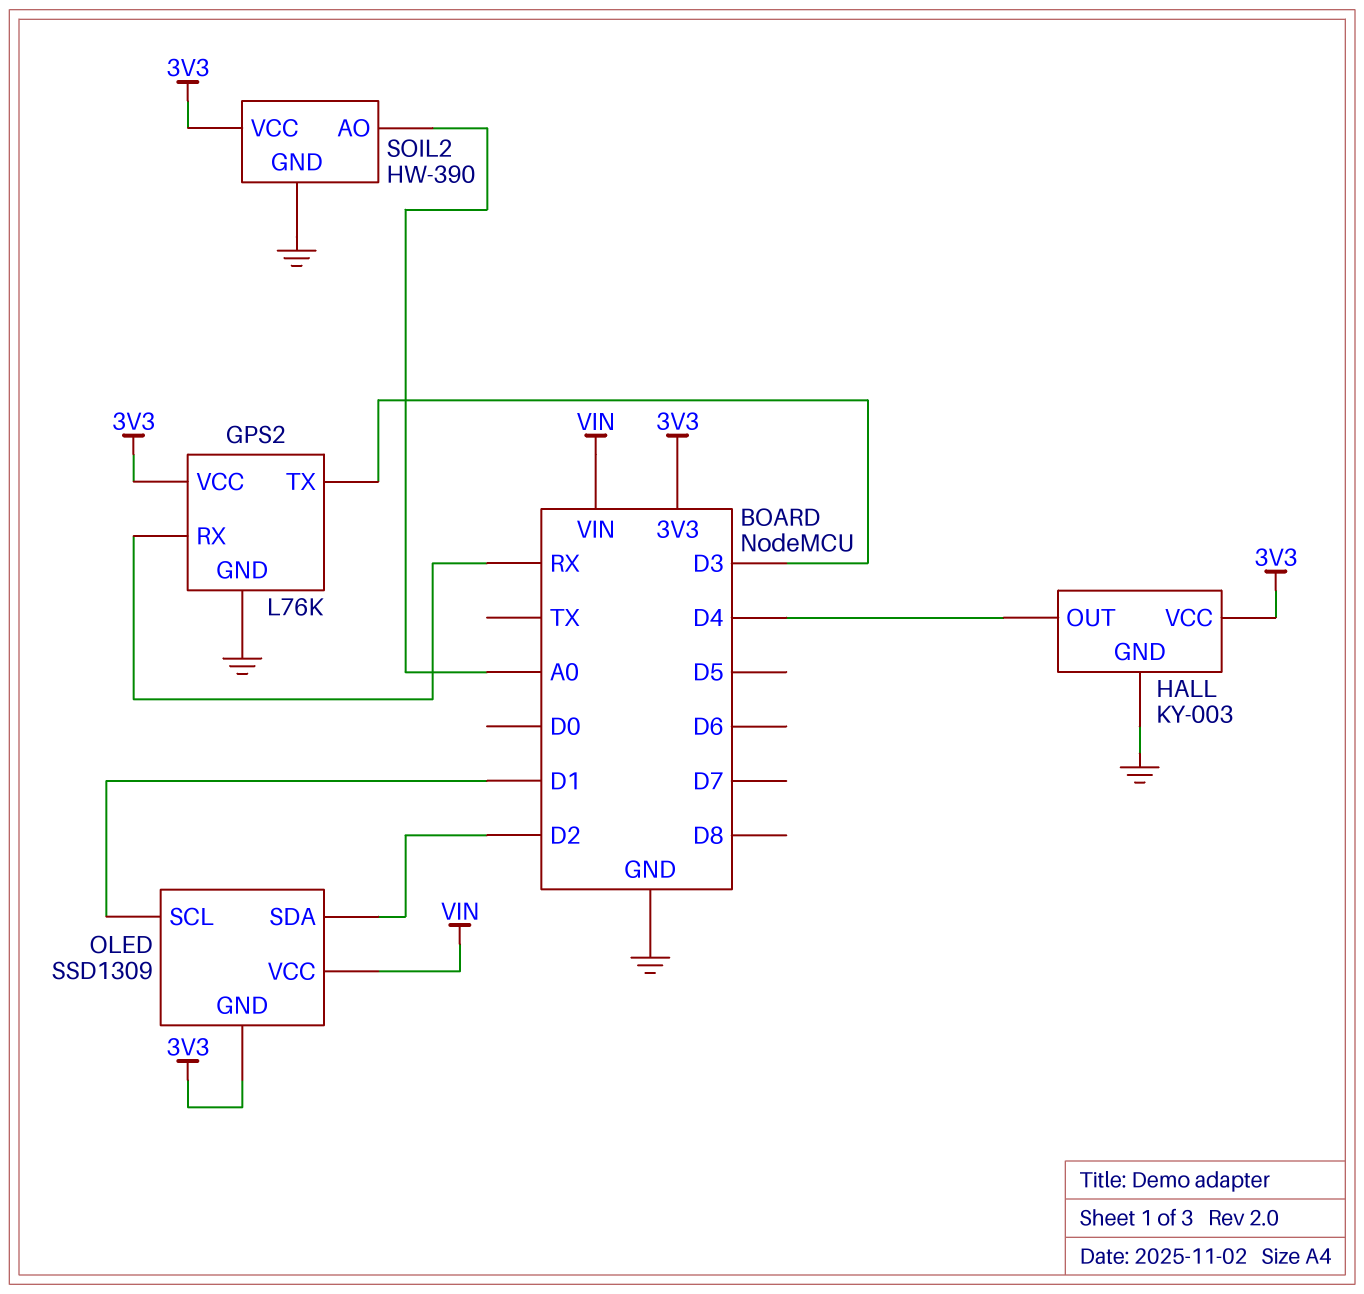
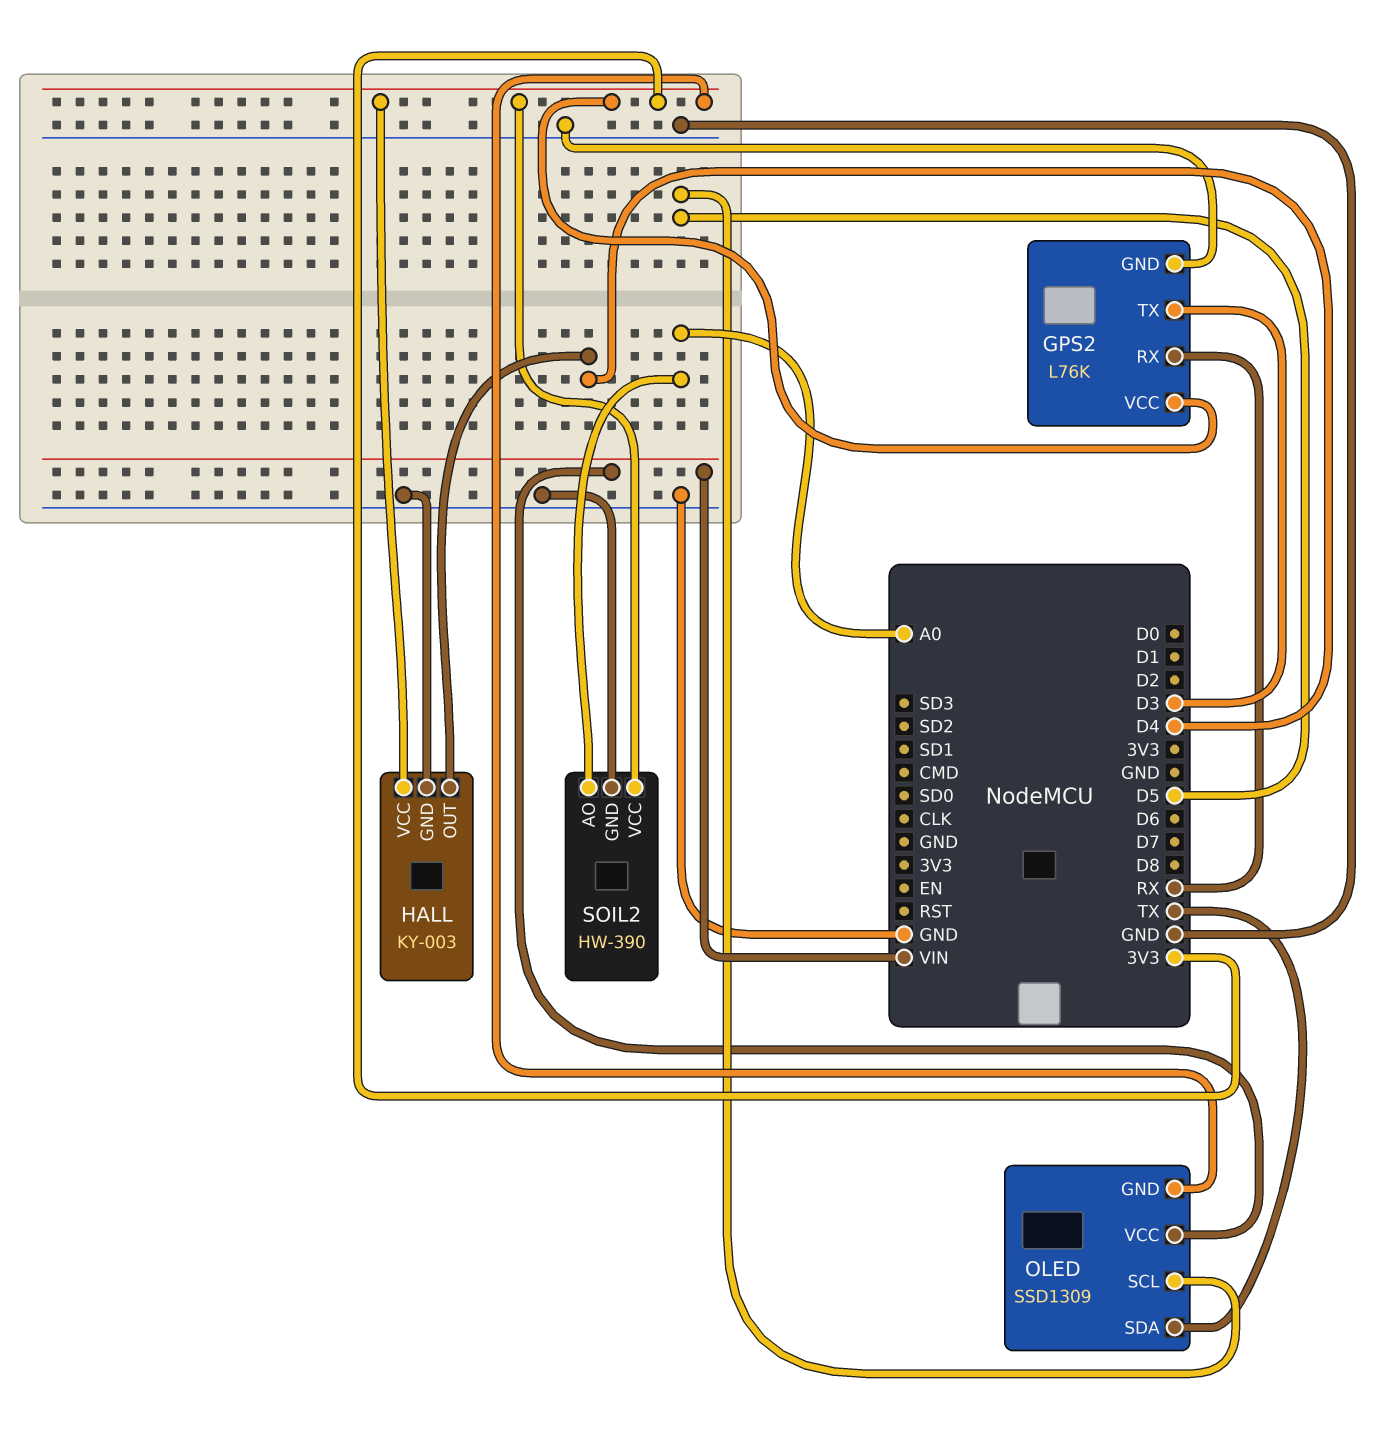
OLED pin SCL: D1 -> D5
OLED pin SDA: D2 -> TX

